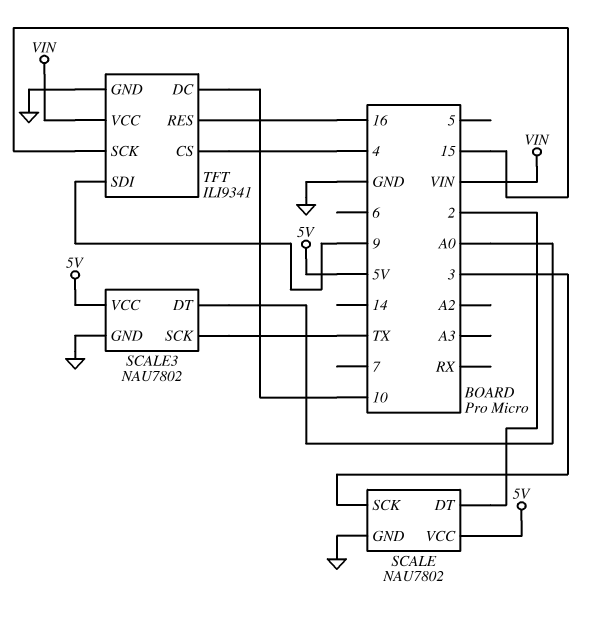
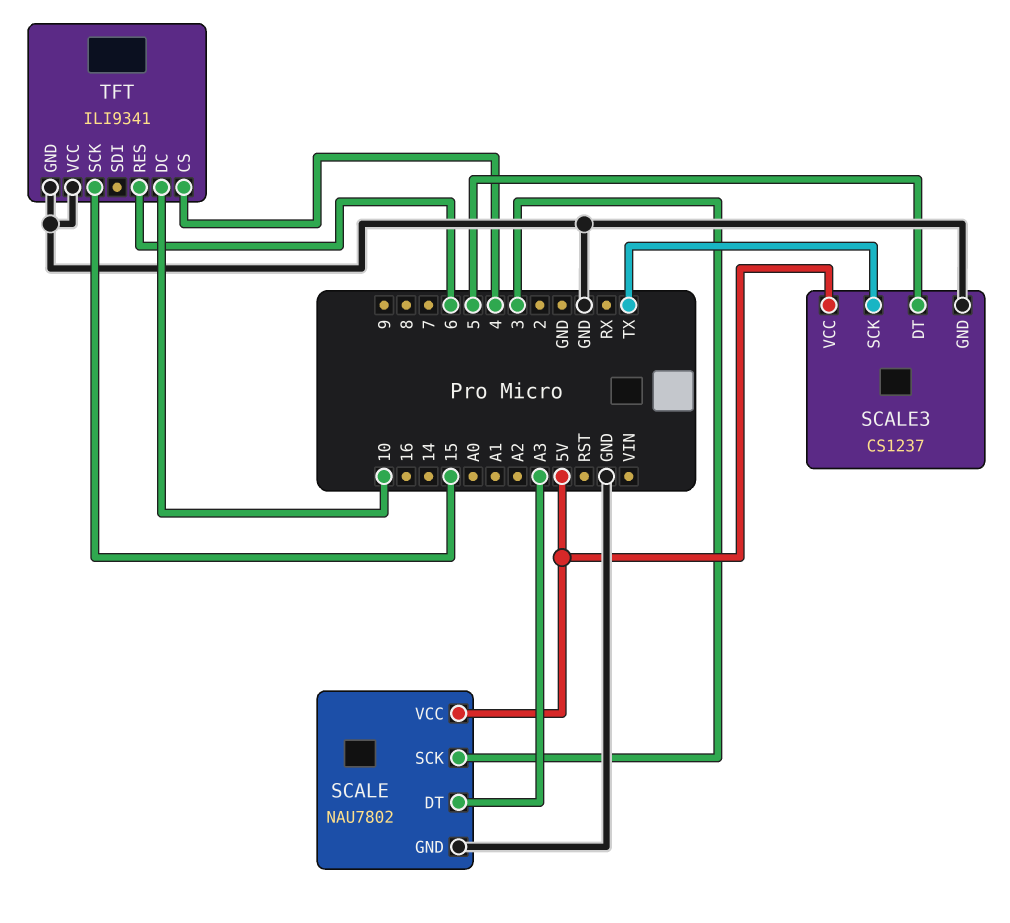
SCALE pin DT: 2 -> A3
SCALE3: NAU7802 -> CS1237
SCALE3 pin DT: A0 -> 5
TFT pin RES: 16 -> 6
TFT pin SDI: 9 -> none
TFT pin VCC: VIN -> GND

